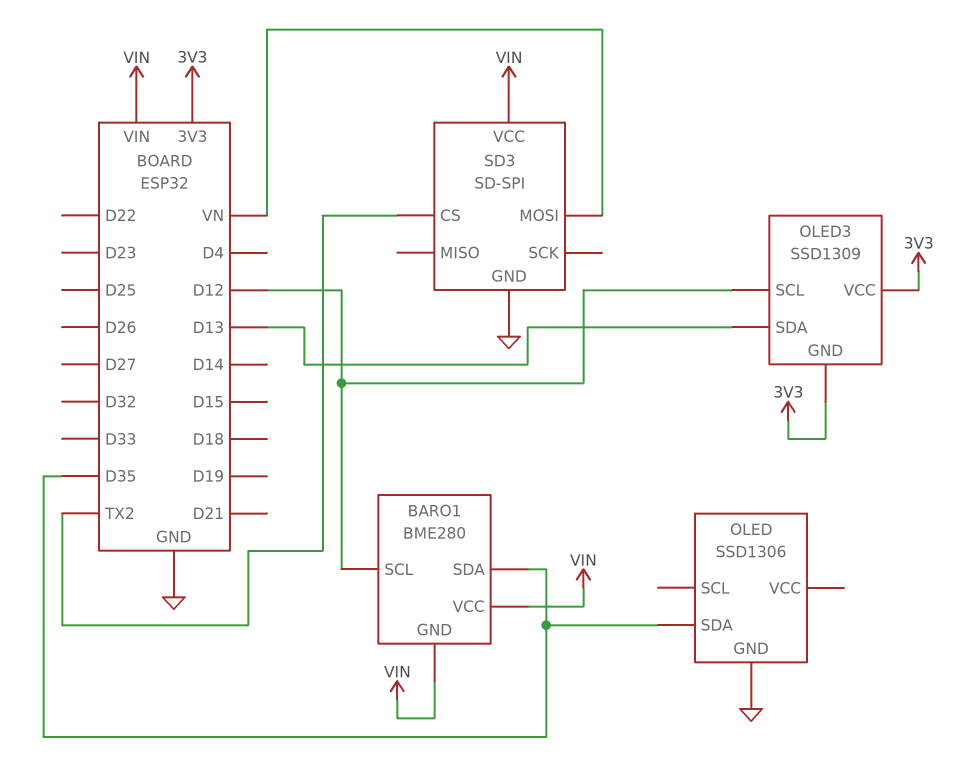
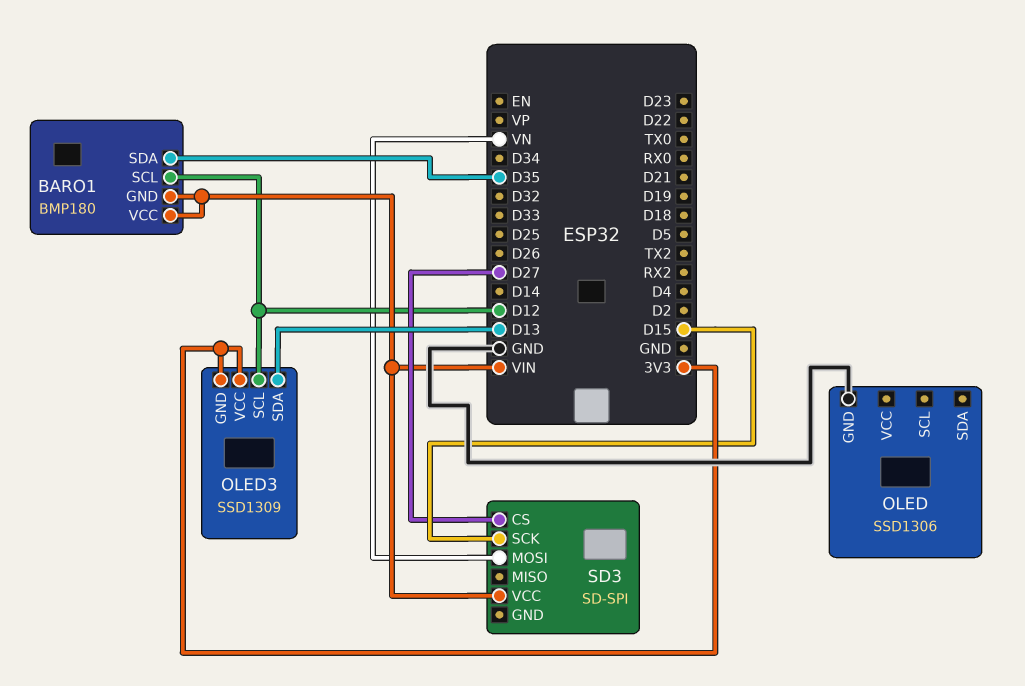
BARO1: BME280 -> BMP180
OLED pin SDA: D35 -> none
SD3 pin CS: TX2 -> D27
SD3 pin GND: GND -> none
SD3 pin SCK: none -> D15

